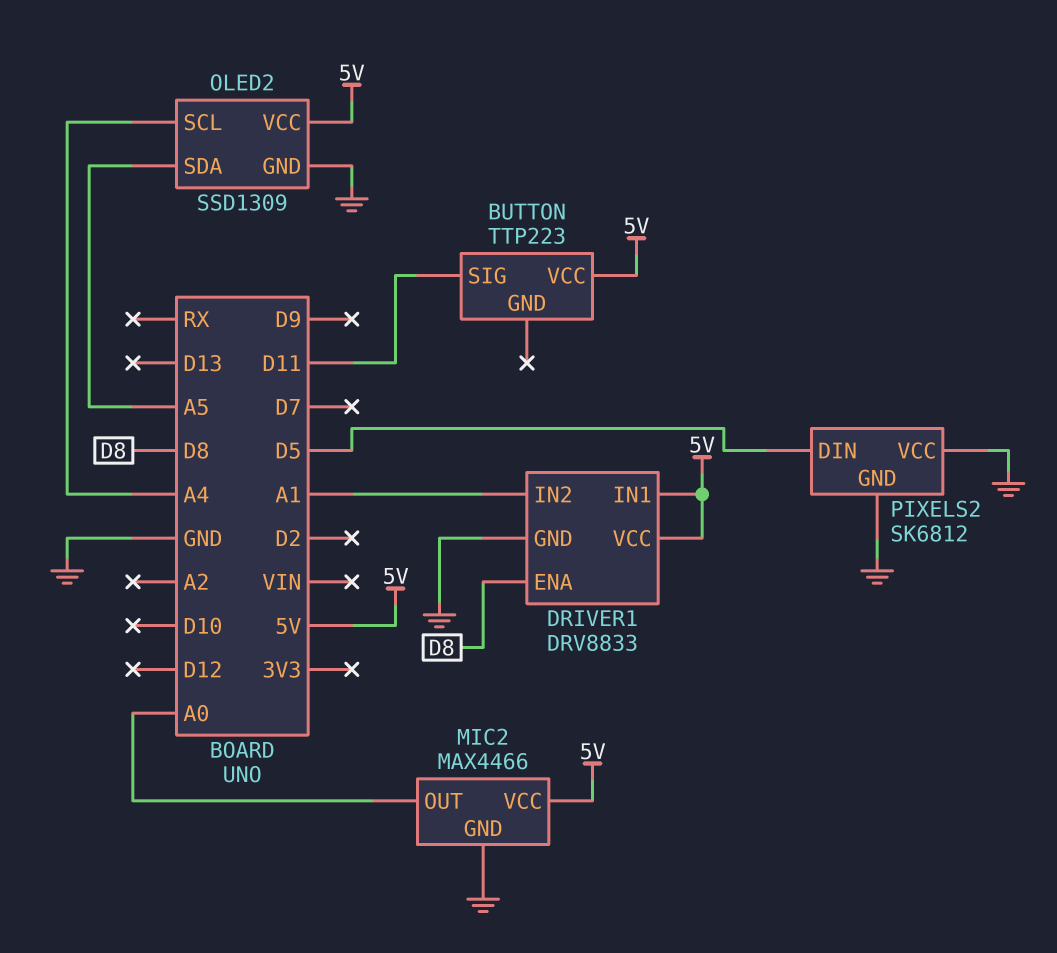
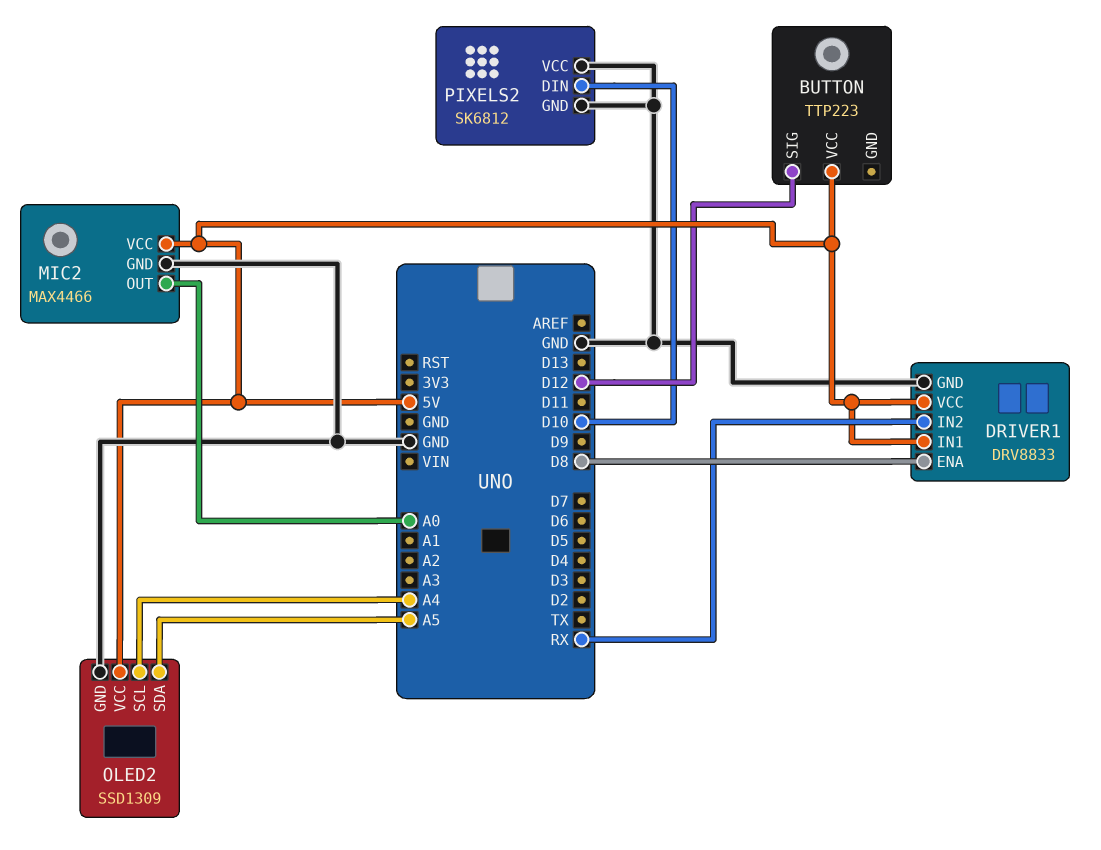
BUTTON pin SIG: D11 -> D12
DRIVER1 pin IN2: A1 -> RX
PIXELS2 pin DIN: D5 -> D10

